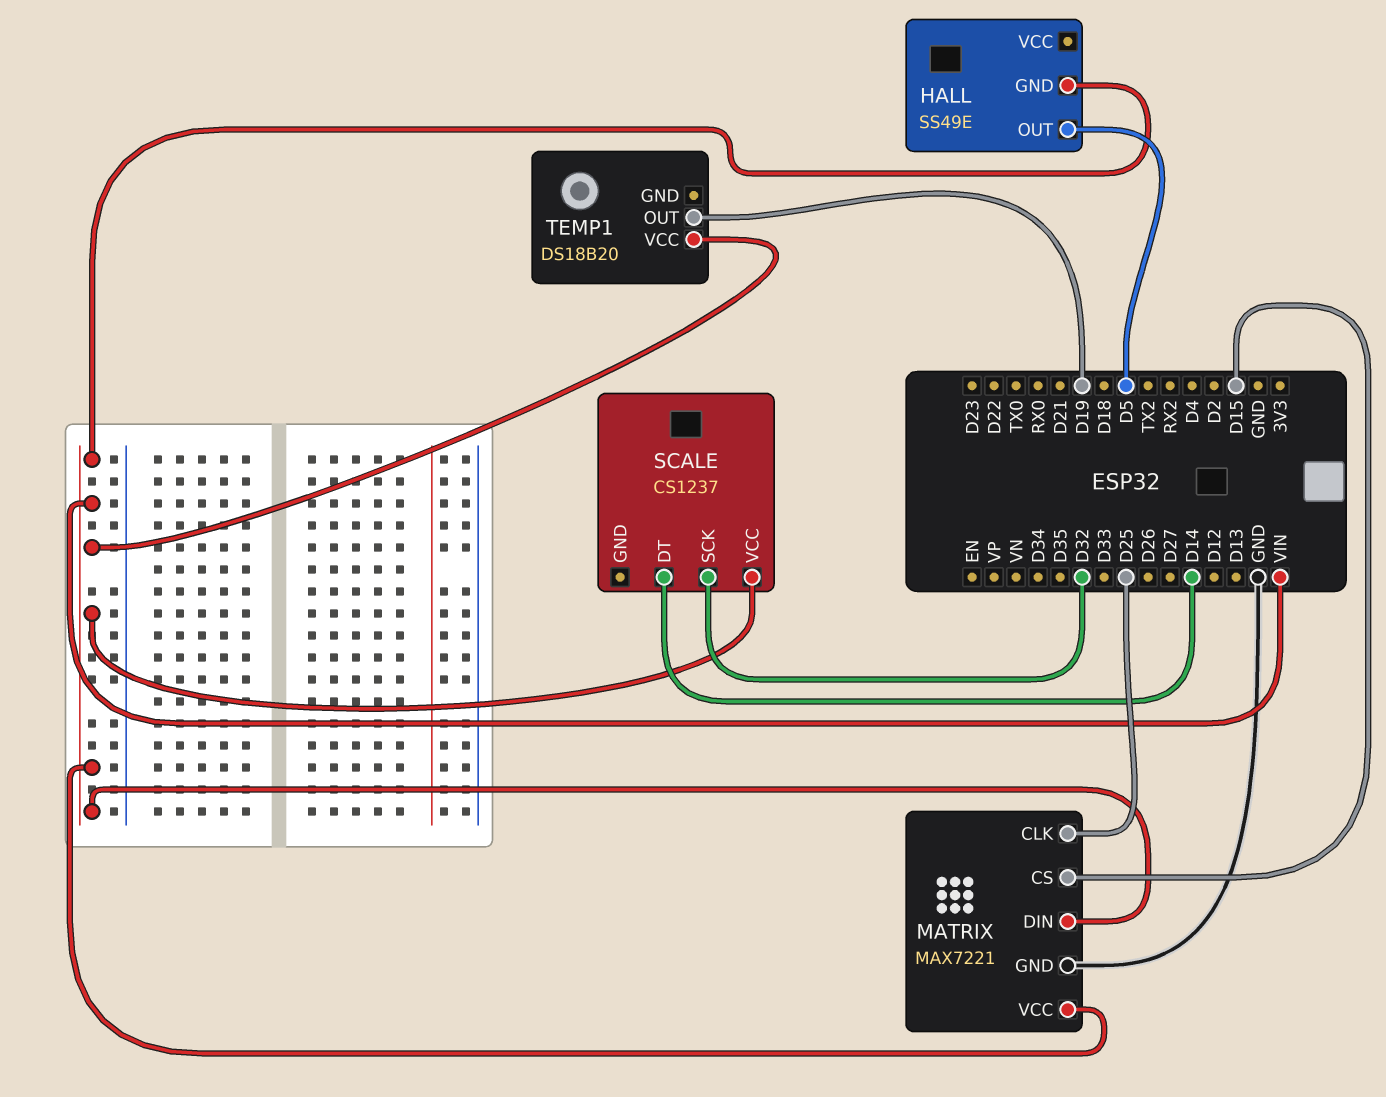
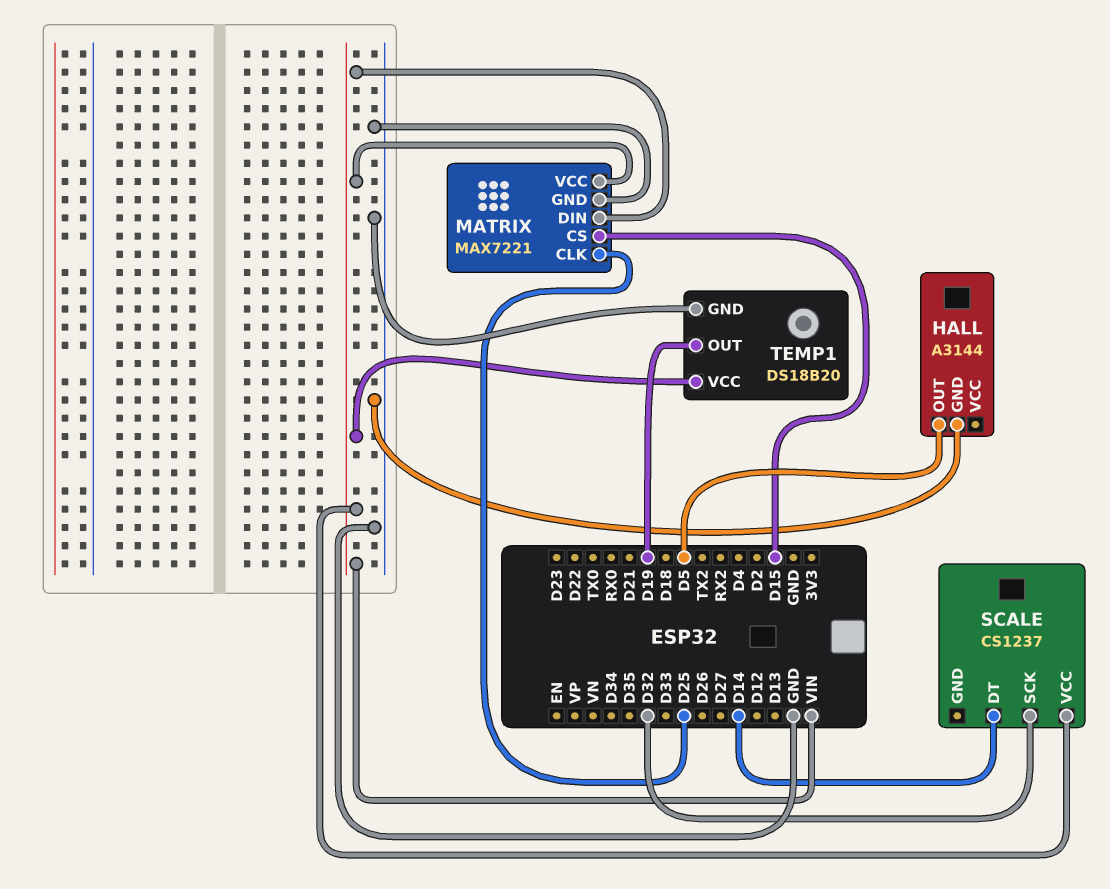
HALL: SS49E -> A3144
HALL pin GND: VIN -> GND
TEMP1 pin GND: none -> GND

